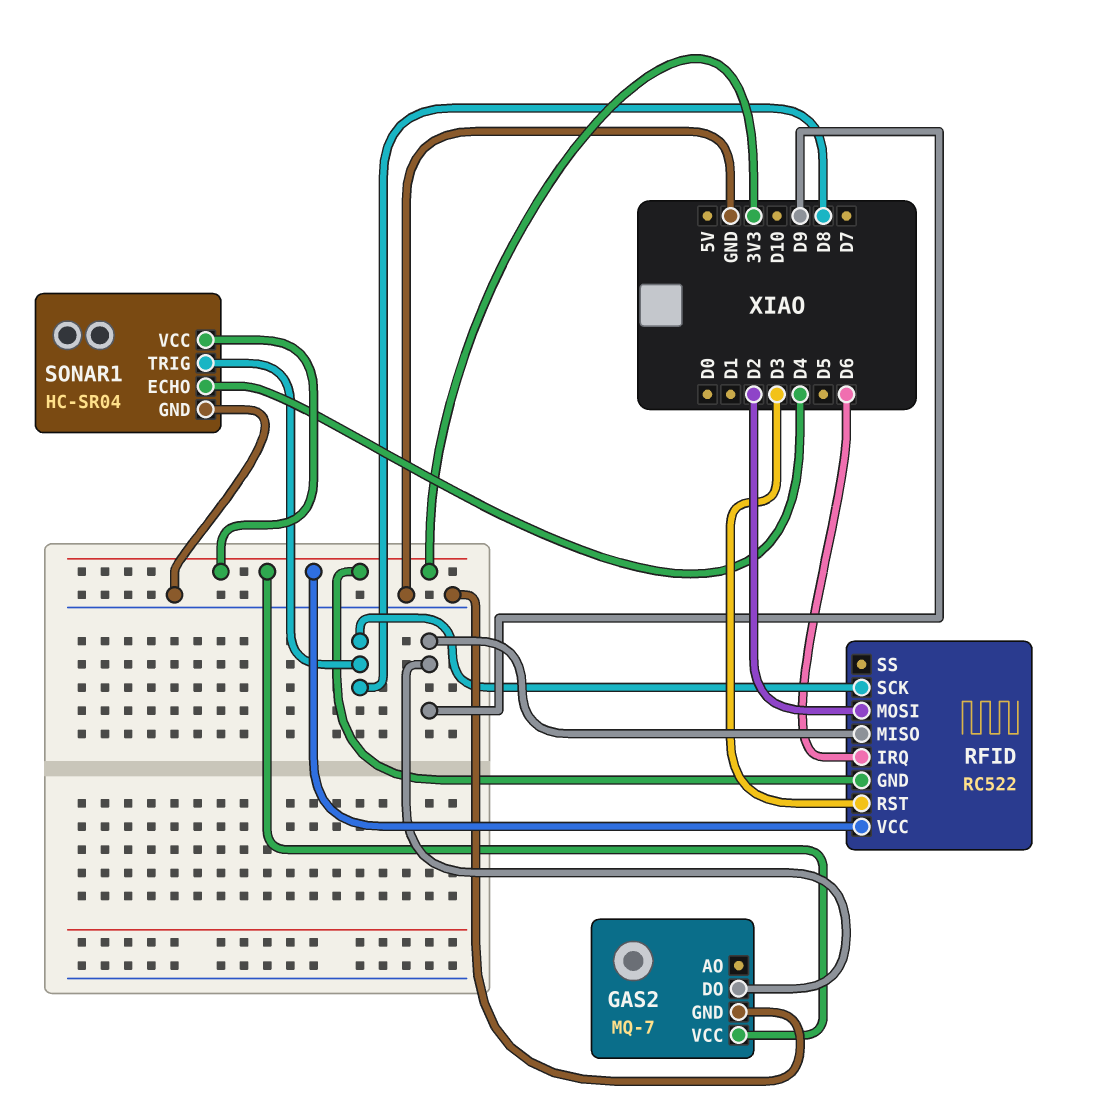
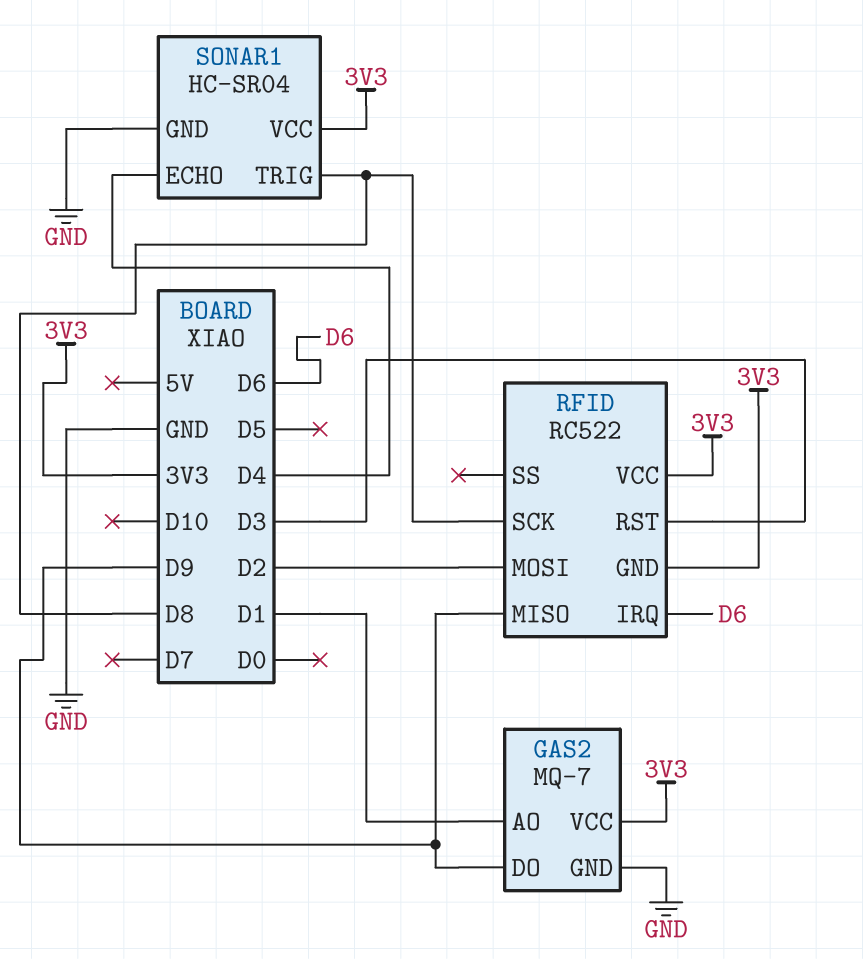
GAS2 pin AO: none -> D1

